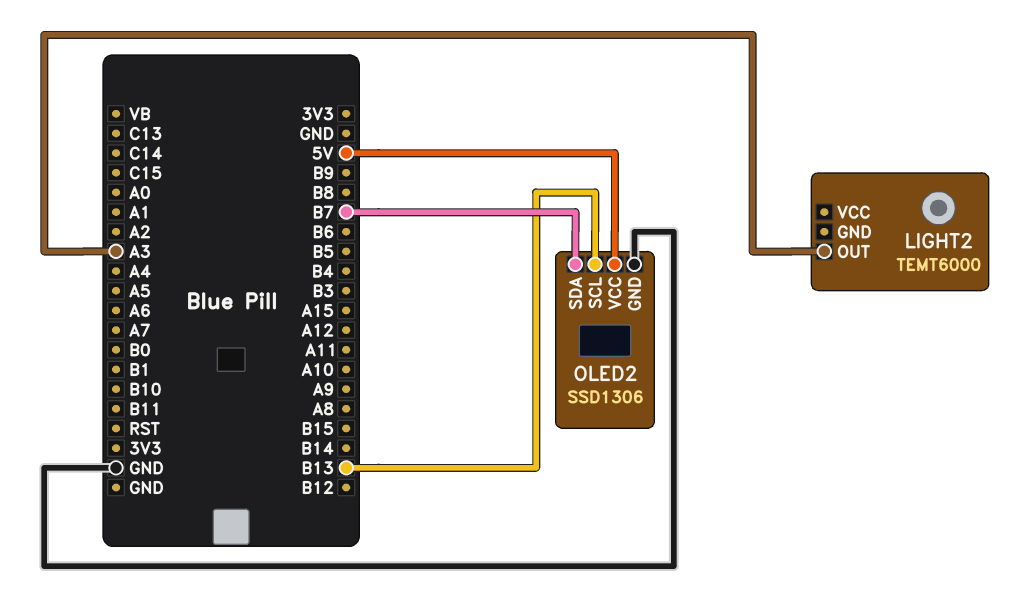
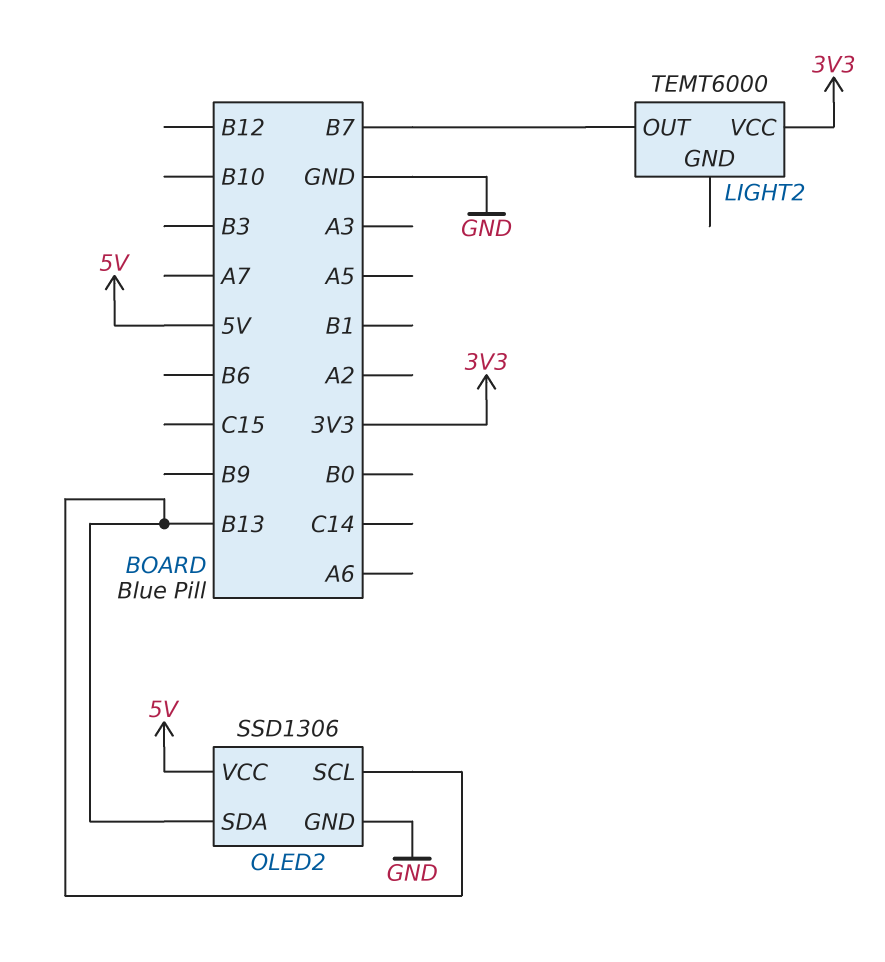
LIGHT2 pin OUT: A3 -> B7
LIGHT2 pin VCC: none -> 3V3
OLED2 pin SDA: B7 -> B13

